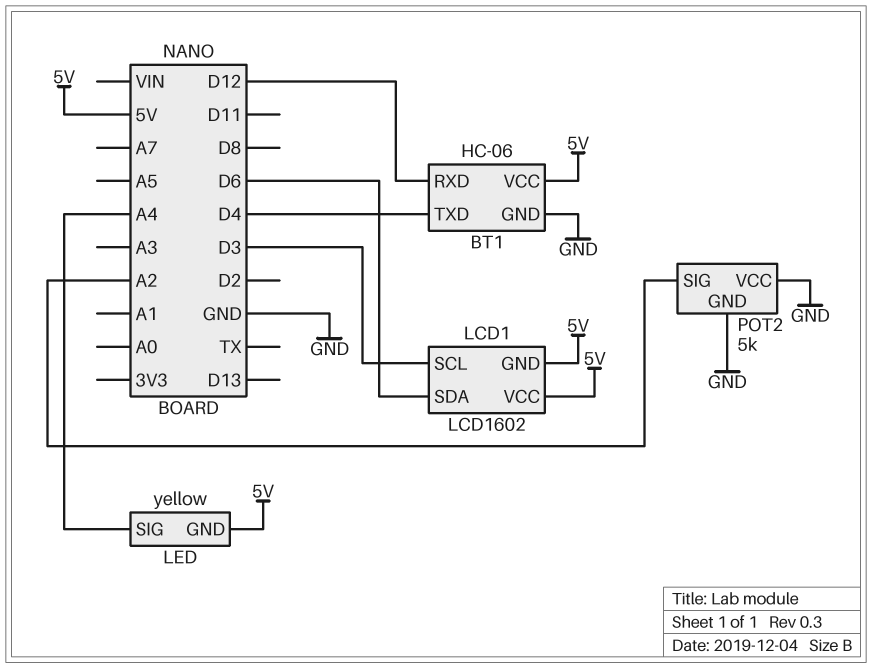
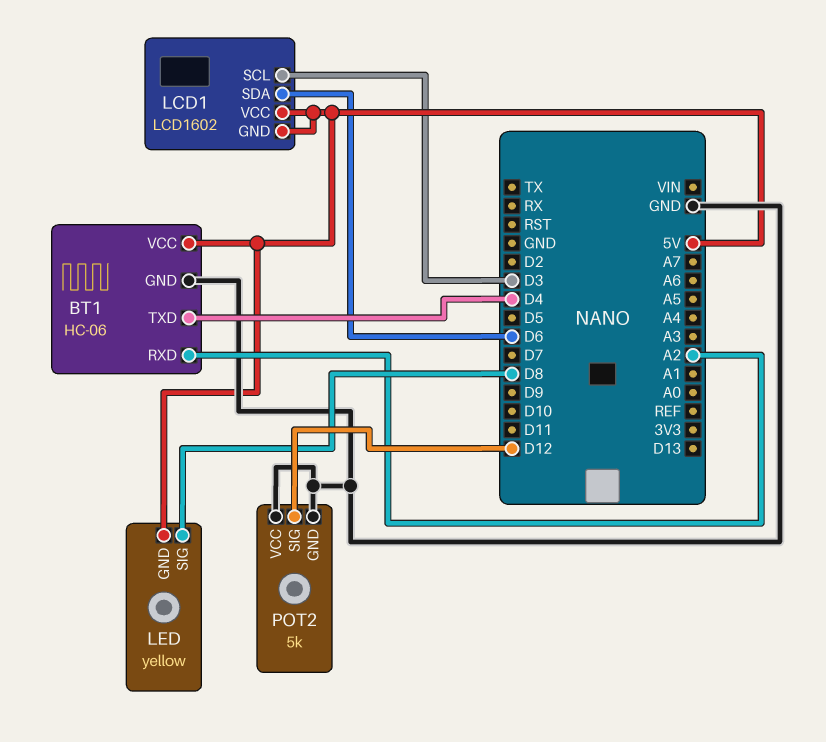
BT1 pin RXD: D12 -> A2
LED pin SIG: A4 -> D8
POT2 pin SIG: A2 -> D12

